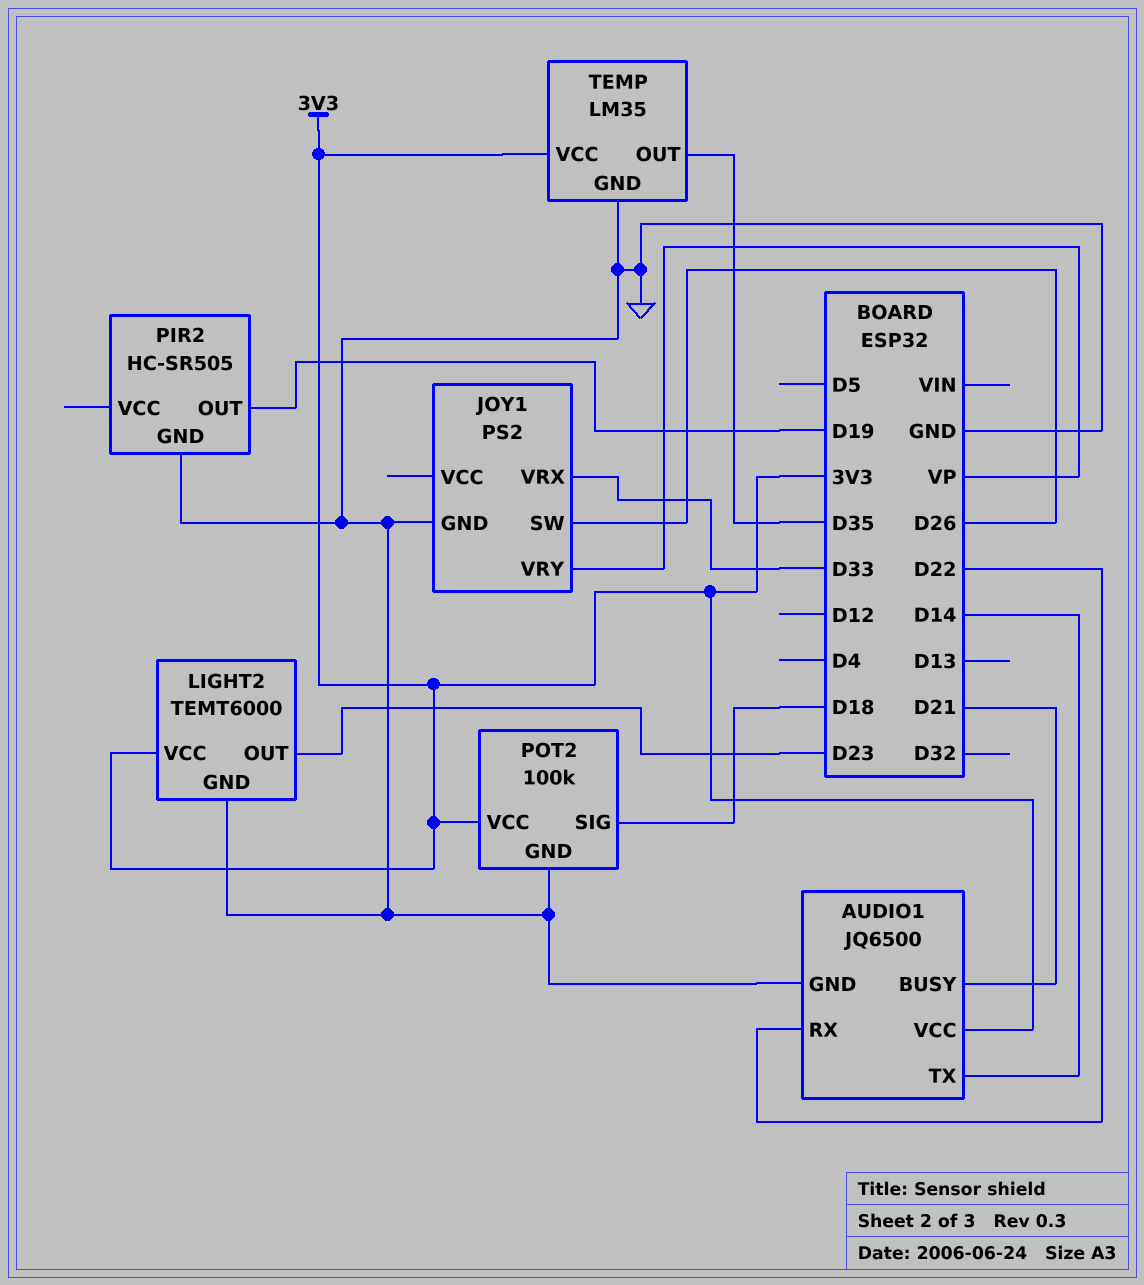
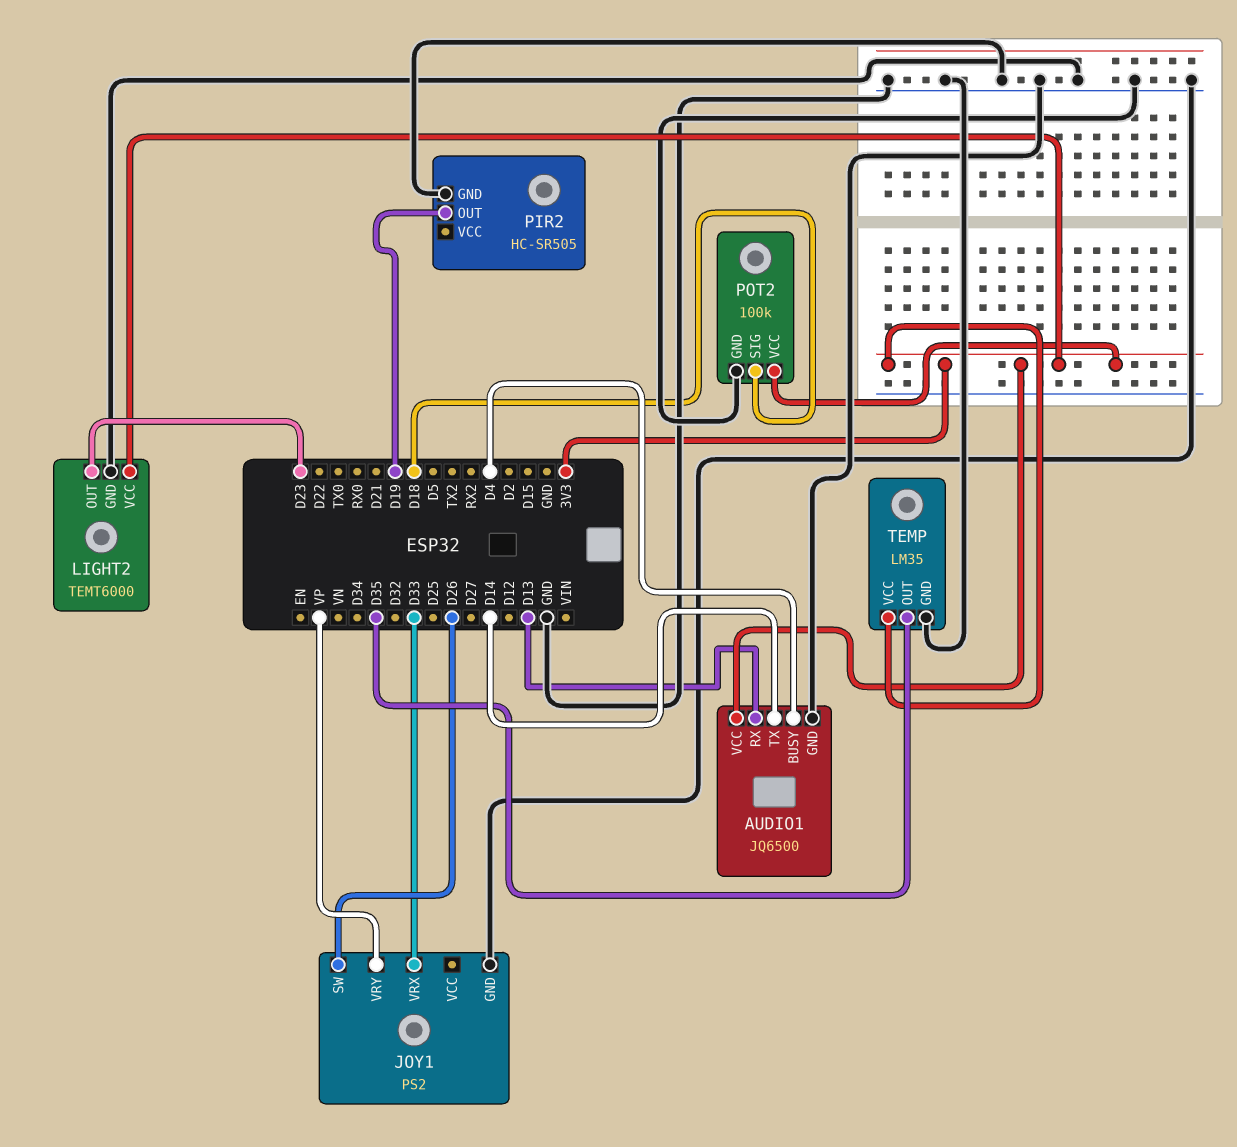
AUDIO1 pin BUSY: D21 -> D4
AUDIO1 pin RX: D22 -> D13

